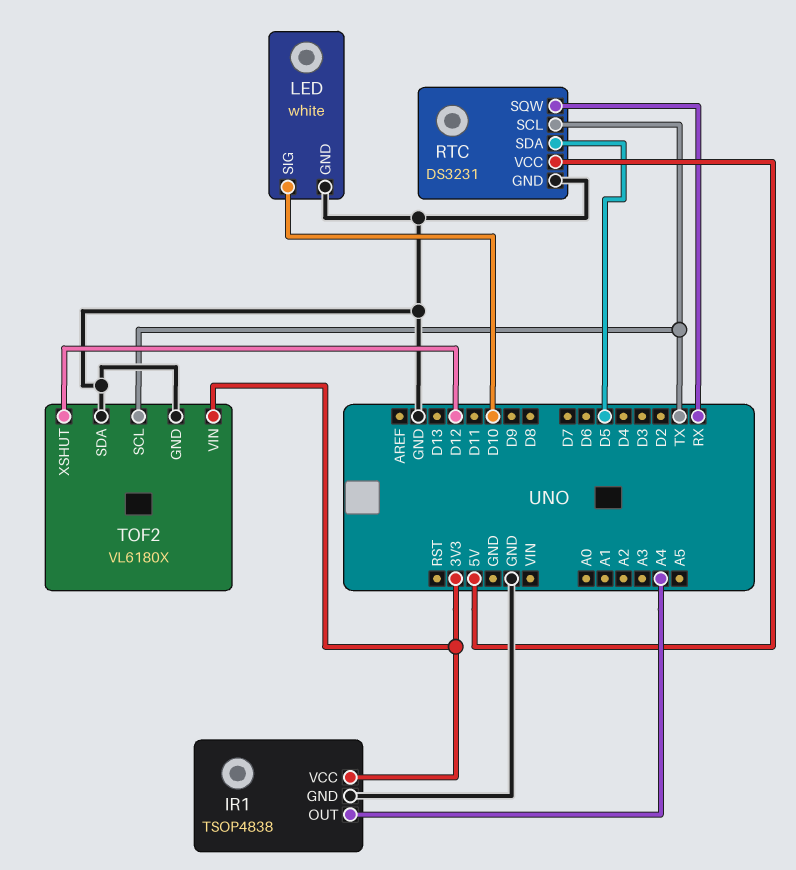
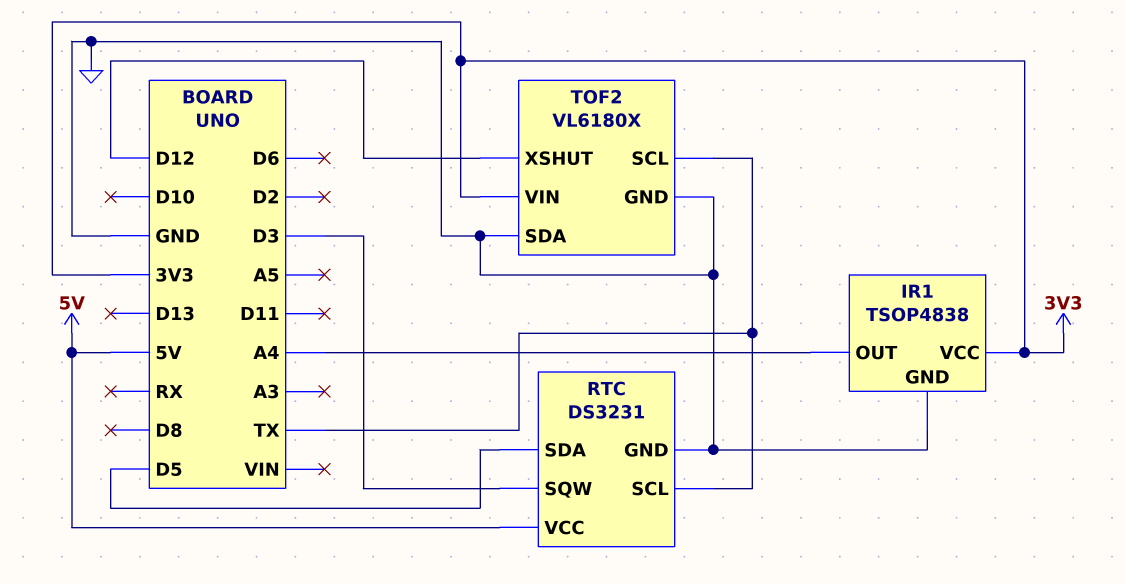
LED: white -> none
LED pin GND: GND -> none
LED pin SIG: D10 -> none
RTC pin SQW: RX -> D3

